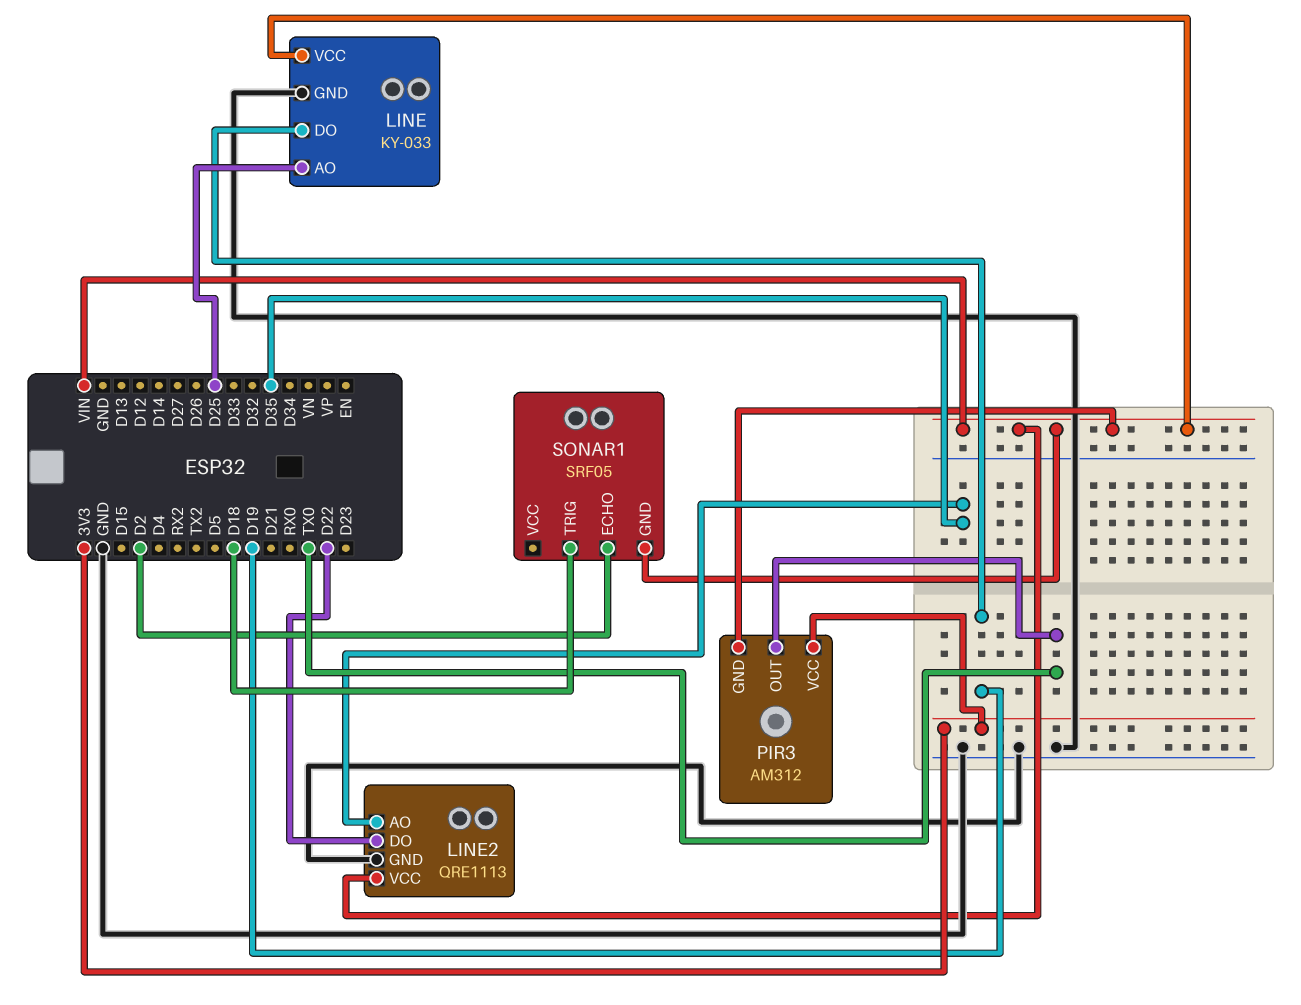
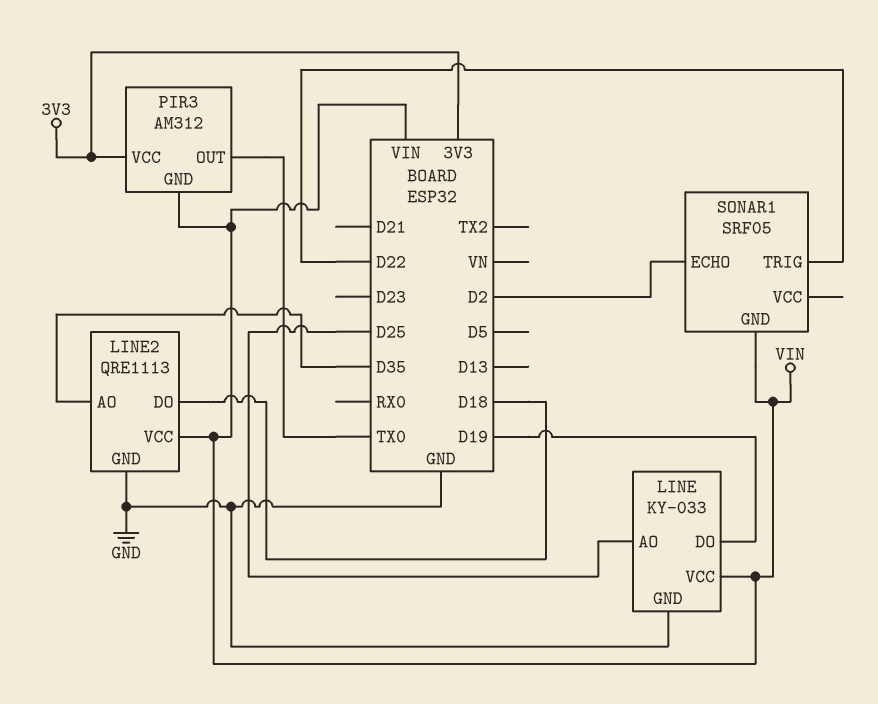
LINE2 pin DO: D22 -> D18
SONAR1 pin TRIG: D18 -> D22

